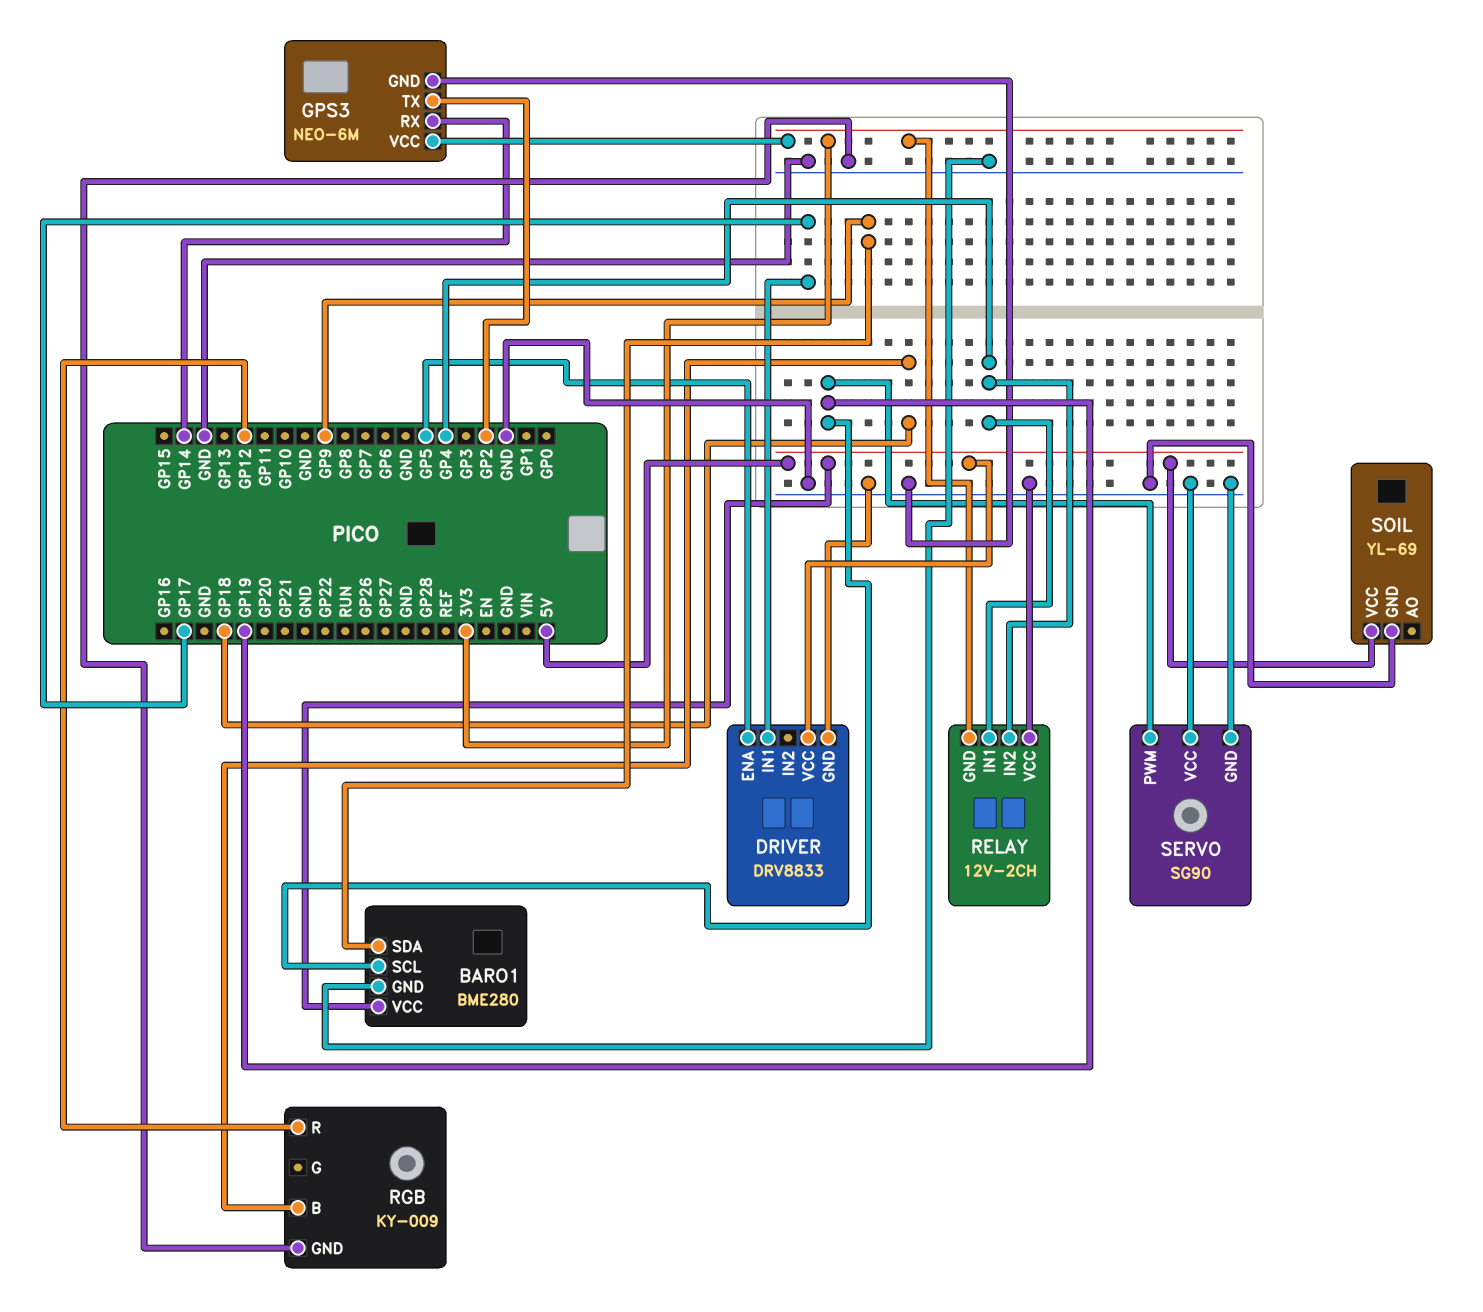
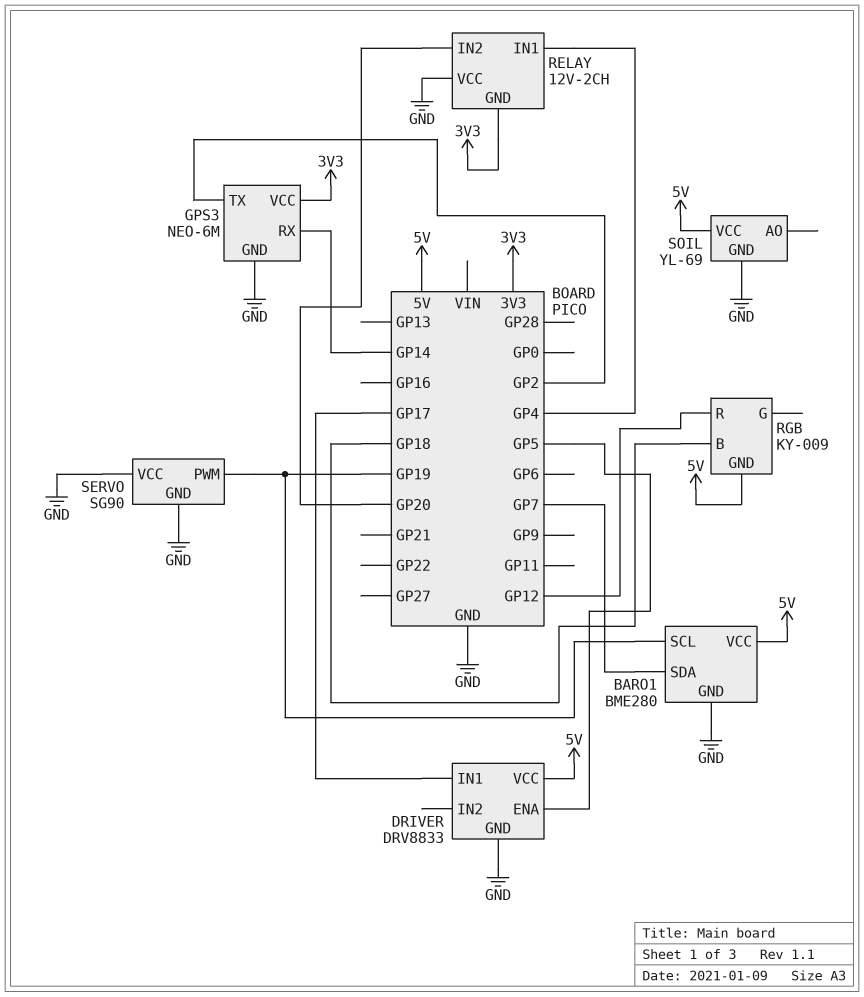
BARO1 pin SDA: GP9 -> GP7
RELAY pin IN2: GP4 -> GP20
RGB pin GND: GND -> 5V

